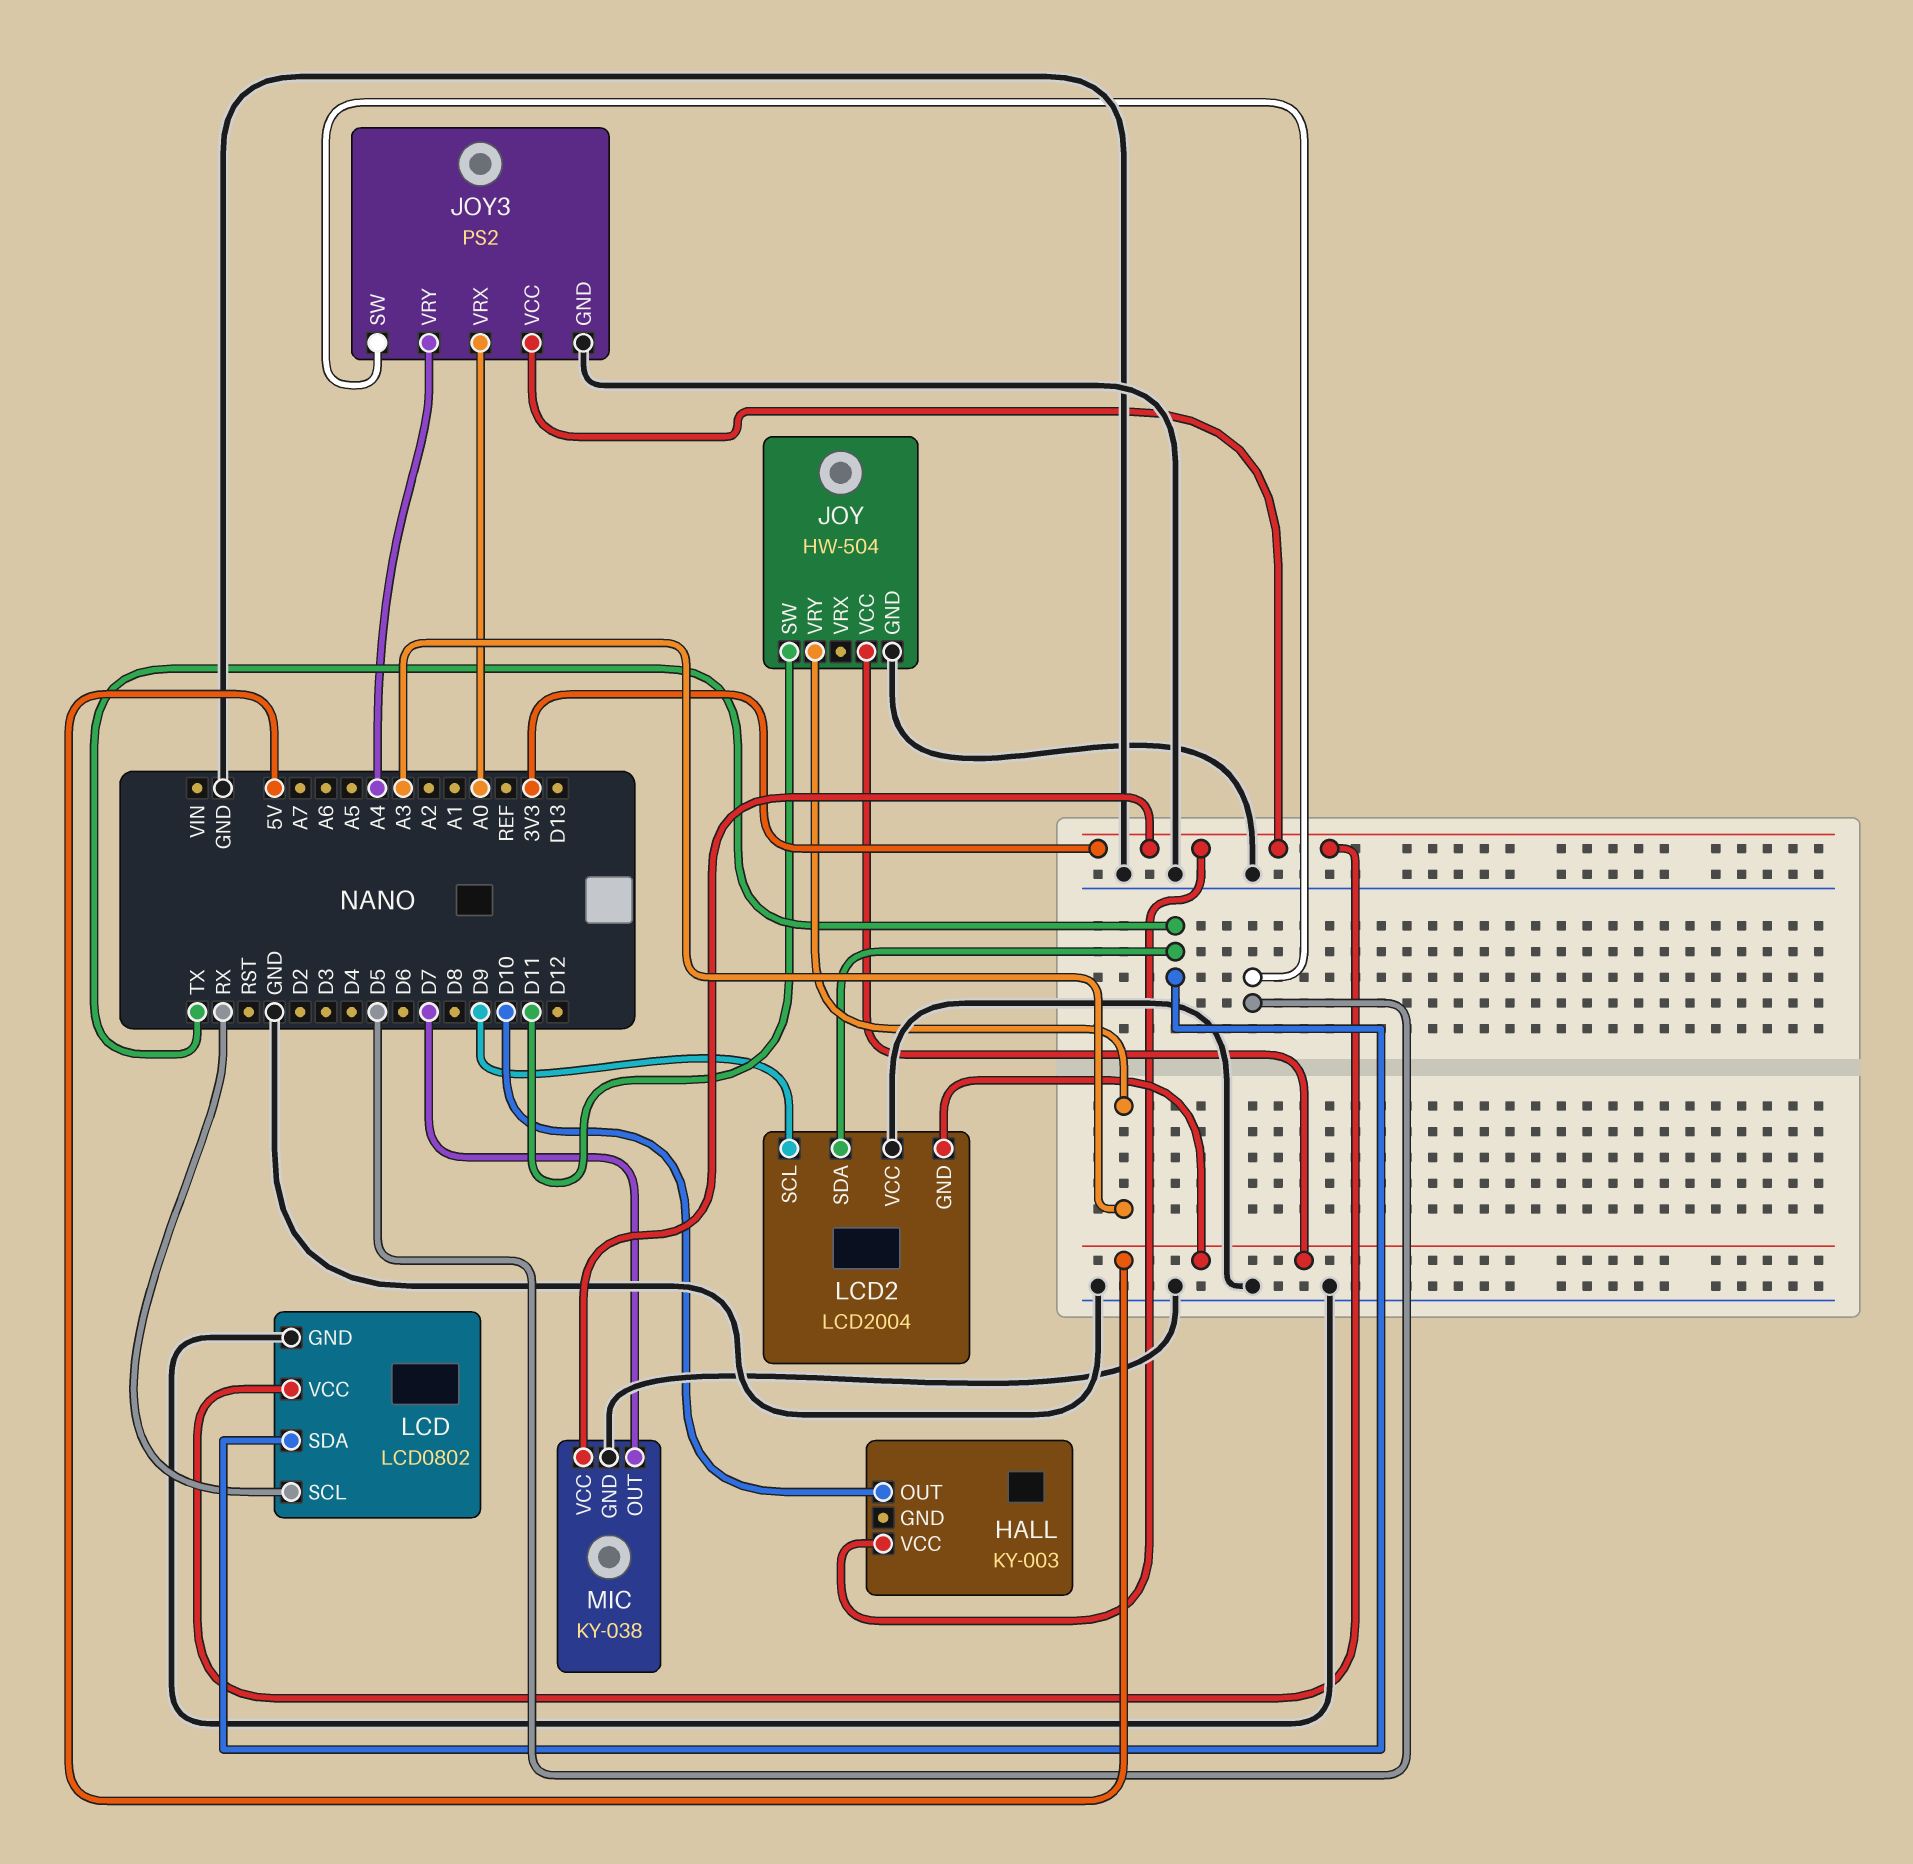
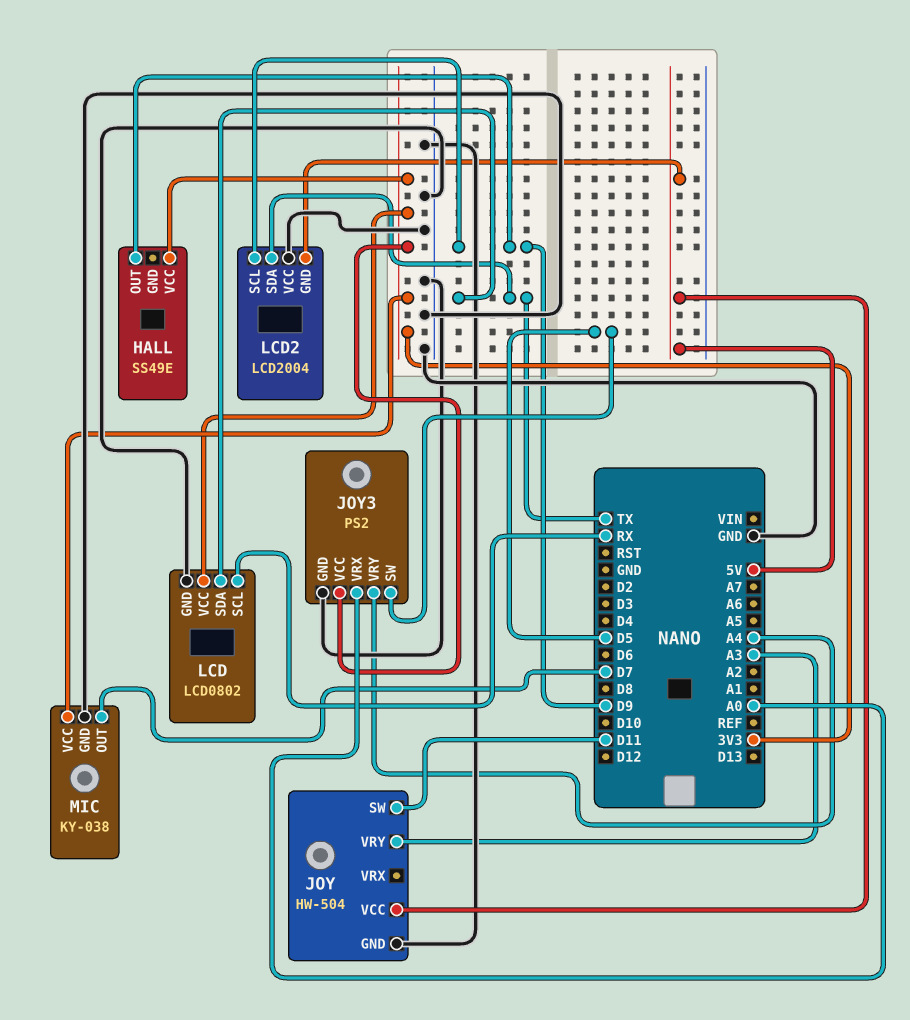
HALL: KY-003 -> SS49E
HALL pin OUT: D10 -> D9

